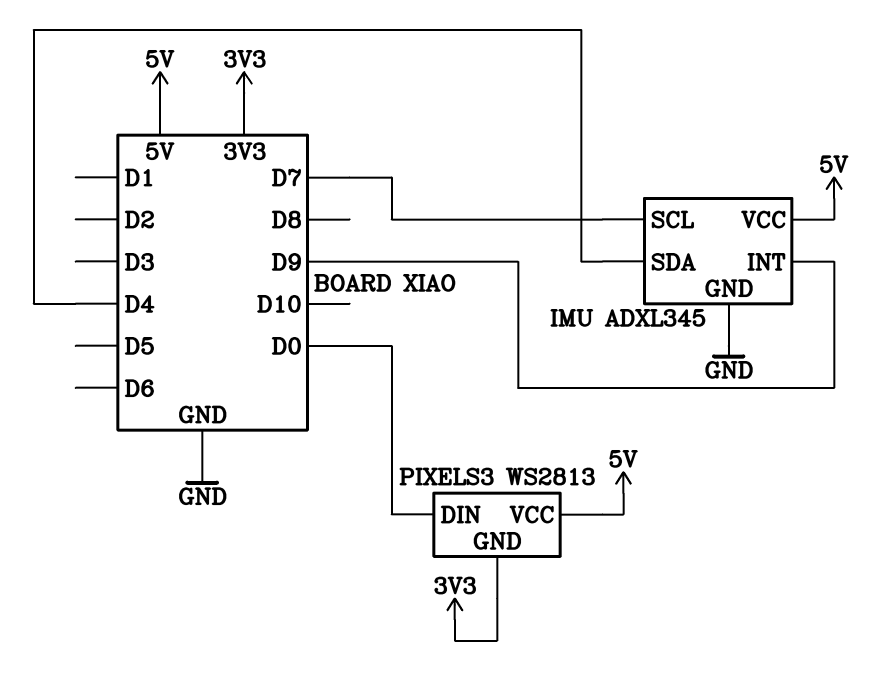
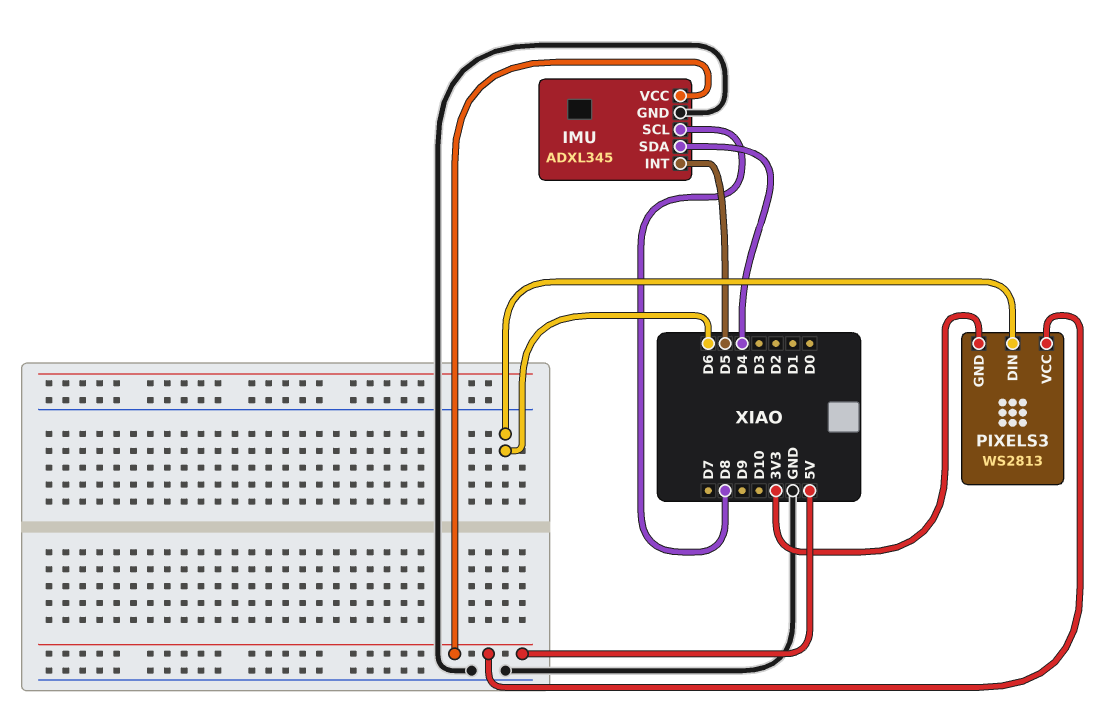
IMU pin INT: D9 -> D5
IMU pin SCL: D7 -> D8
PIXELS3 pin DIN: D0 -> D6

